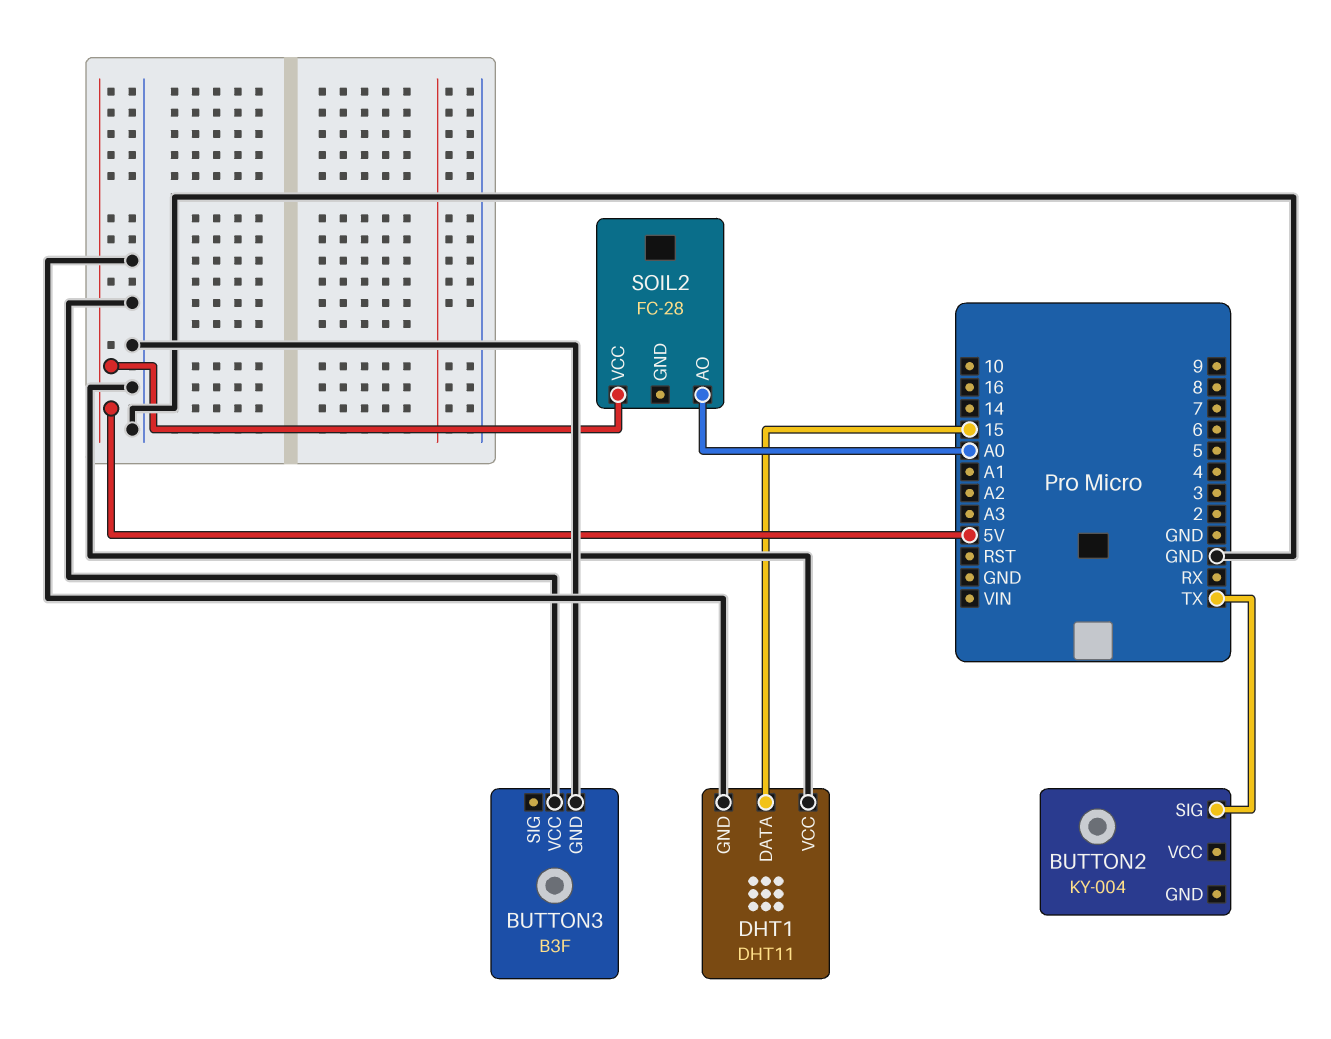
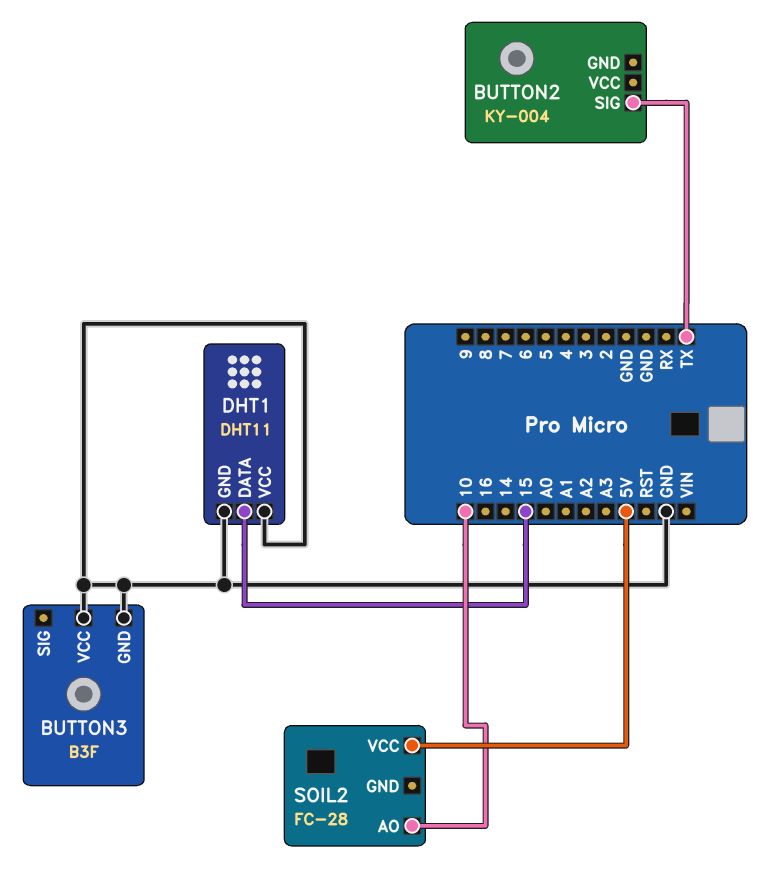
SOIL2 pin AO: A0 -> 10

